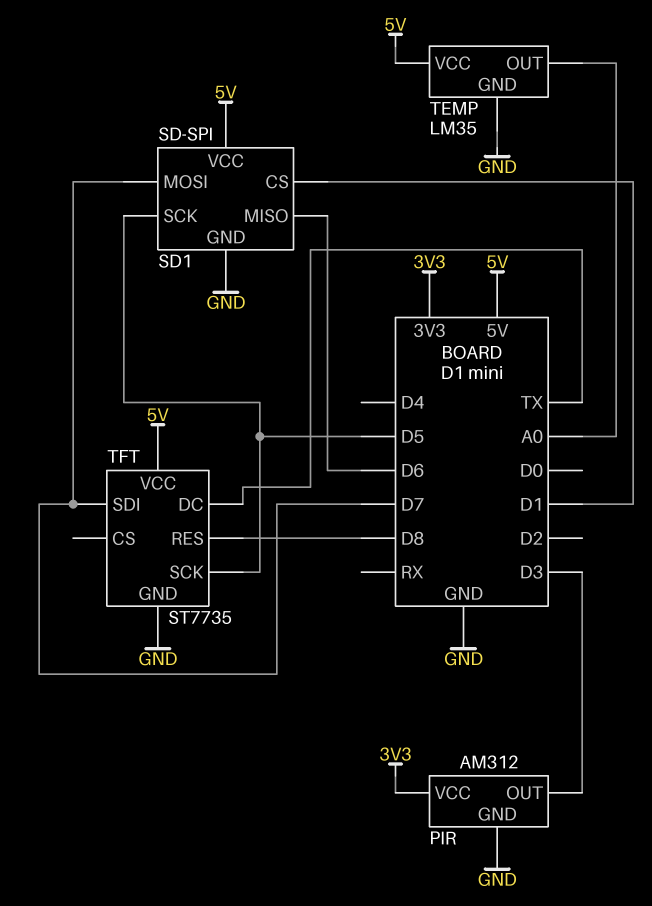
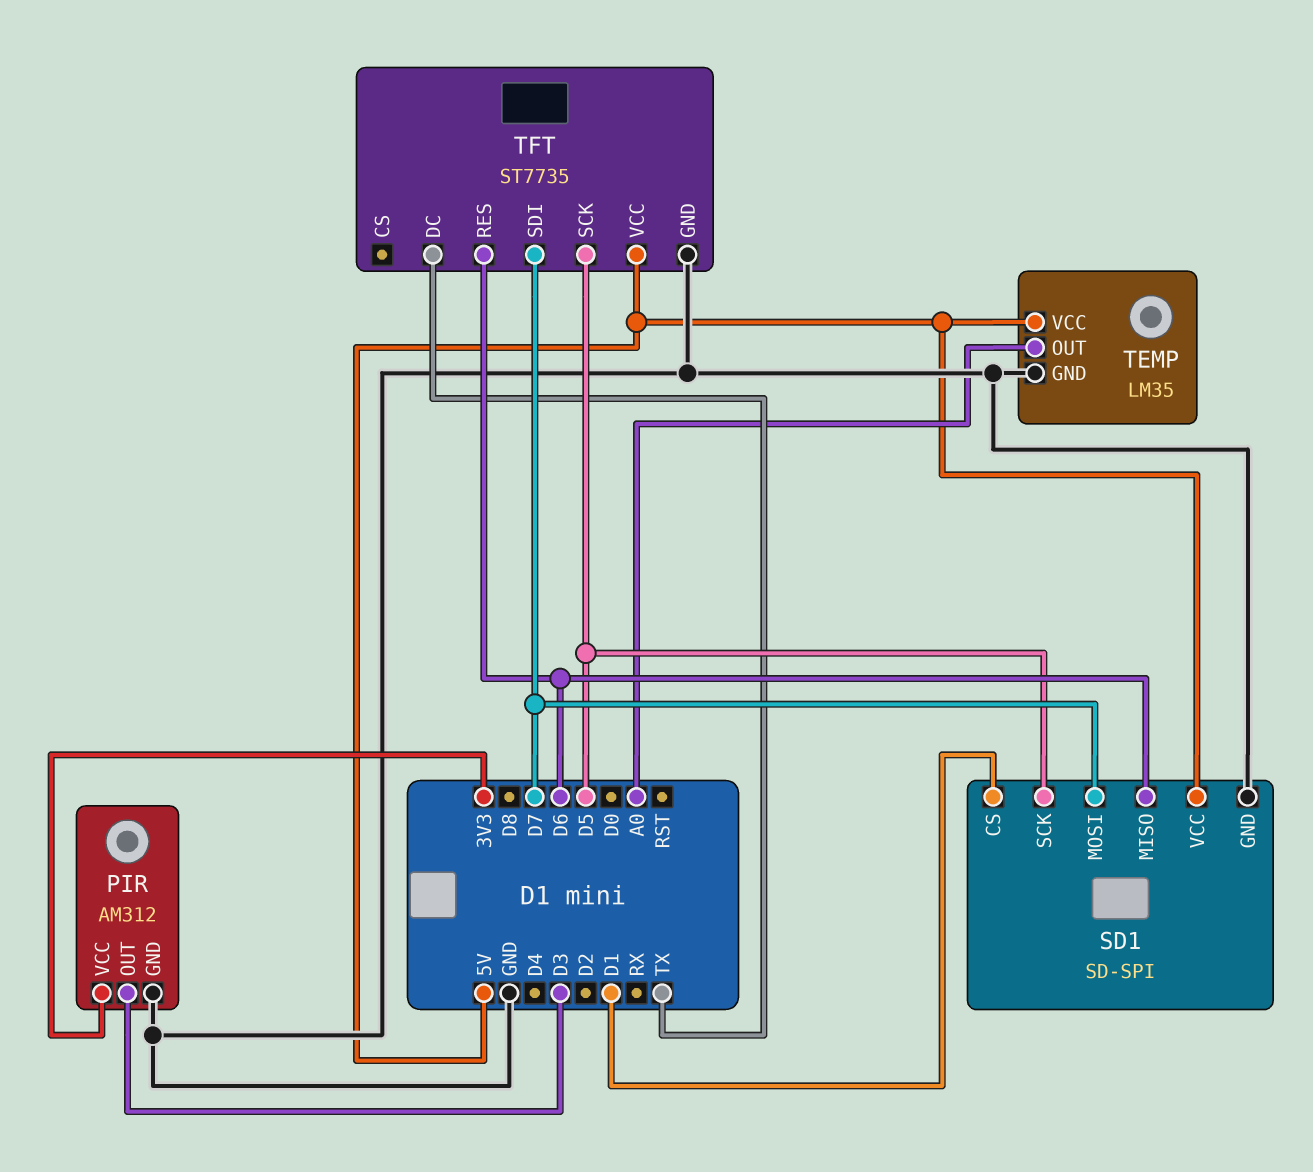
TFT pin RES: D8 -> D6

